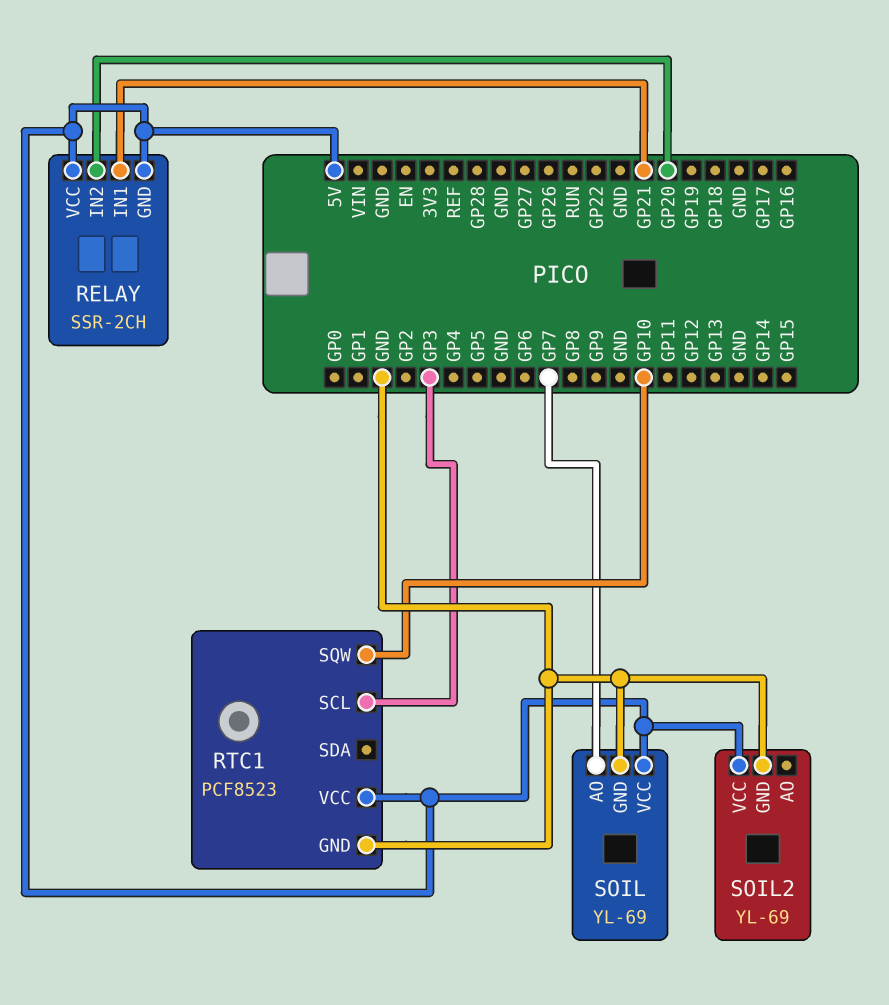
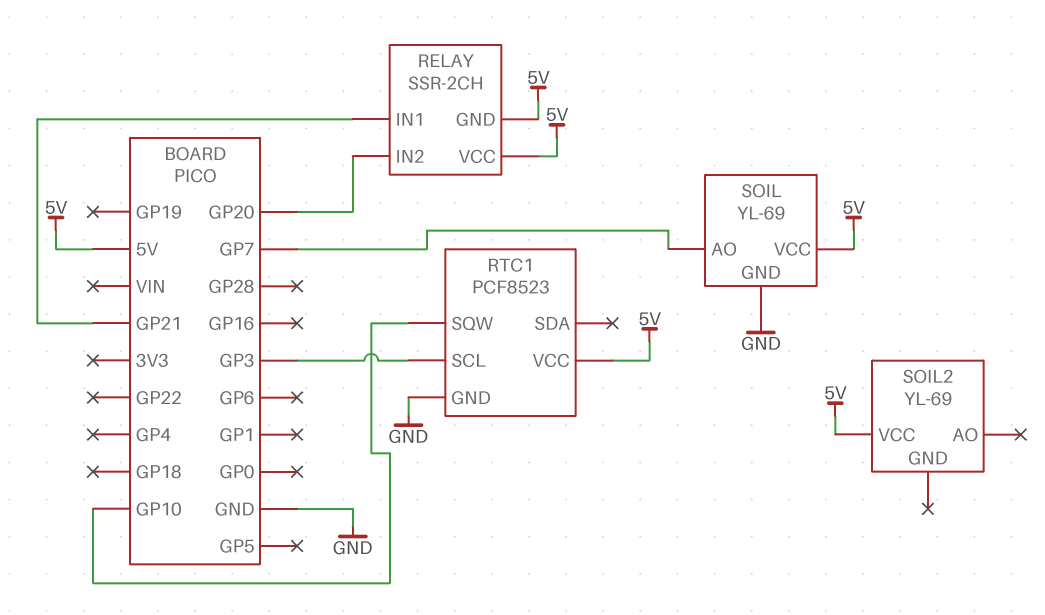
SOIL2 pin GND: GND -> none

